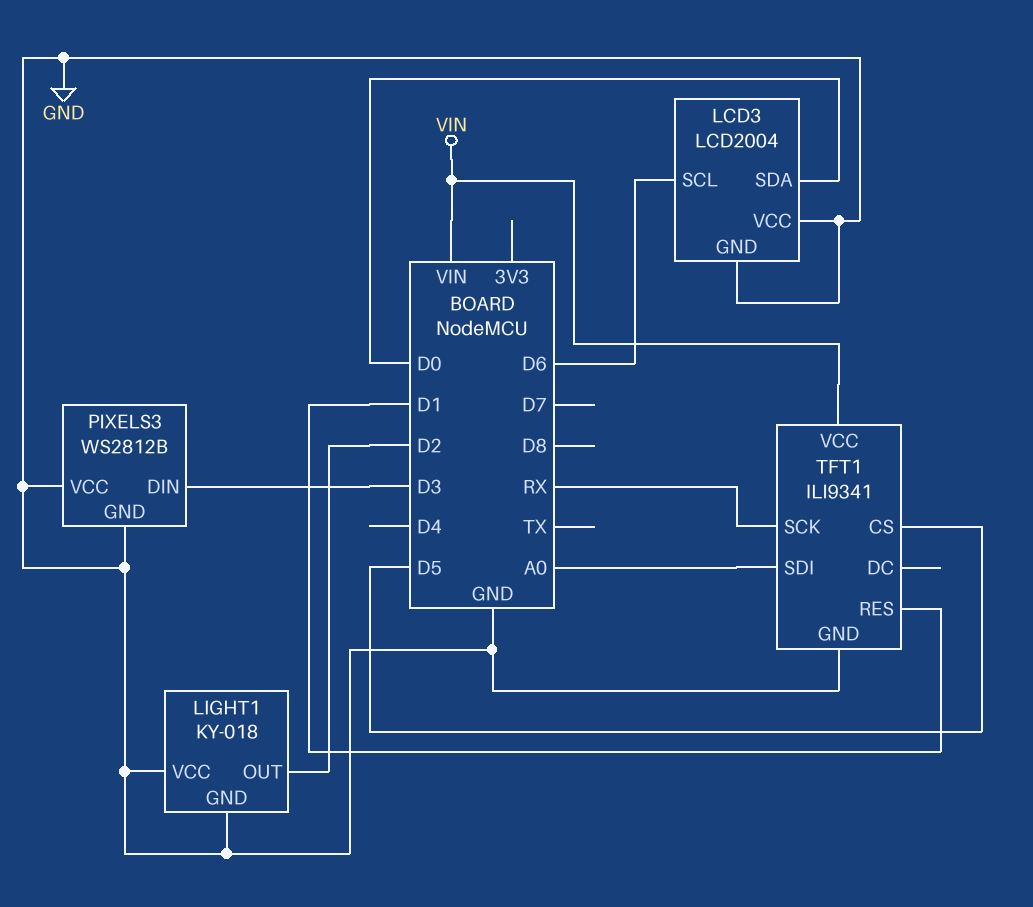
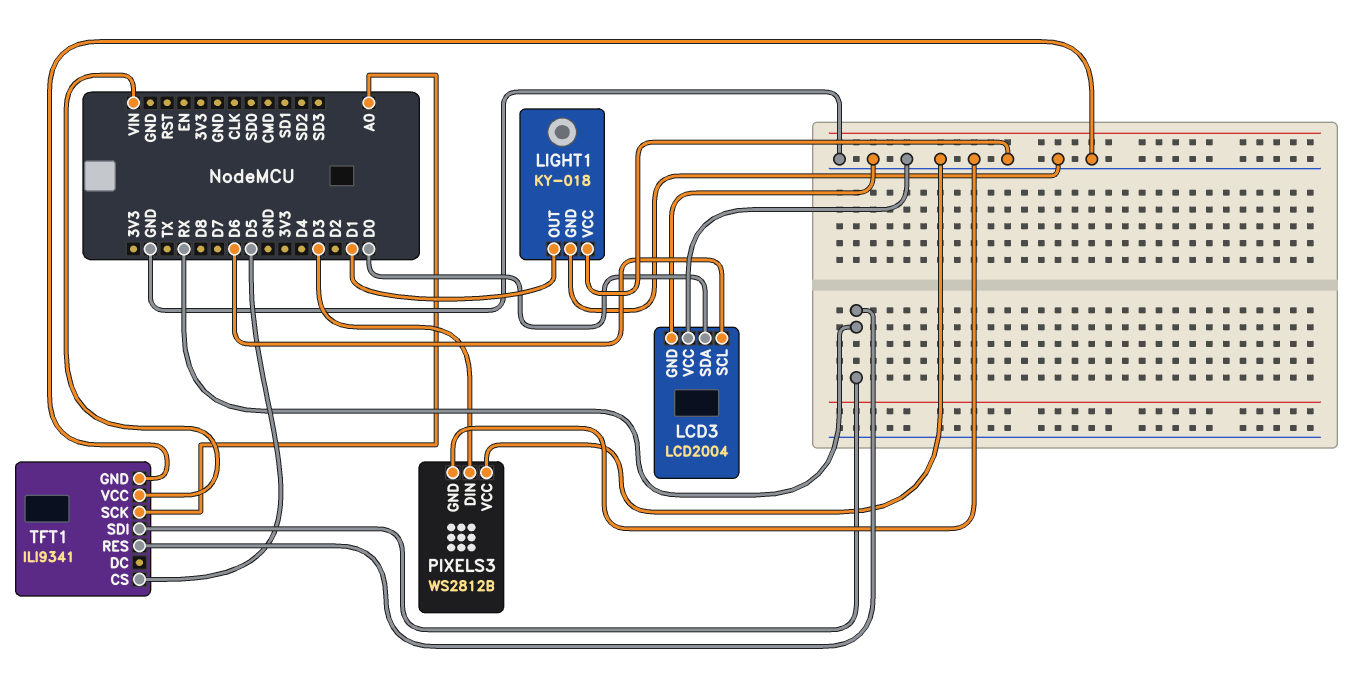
LIGHT1 pin OUT: D2 -> D1
TFT1 pin RES: D1 -> RX
TFT1 pin SCK: RX -> A0
TFT1 pin SDI: A0 -> RX

